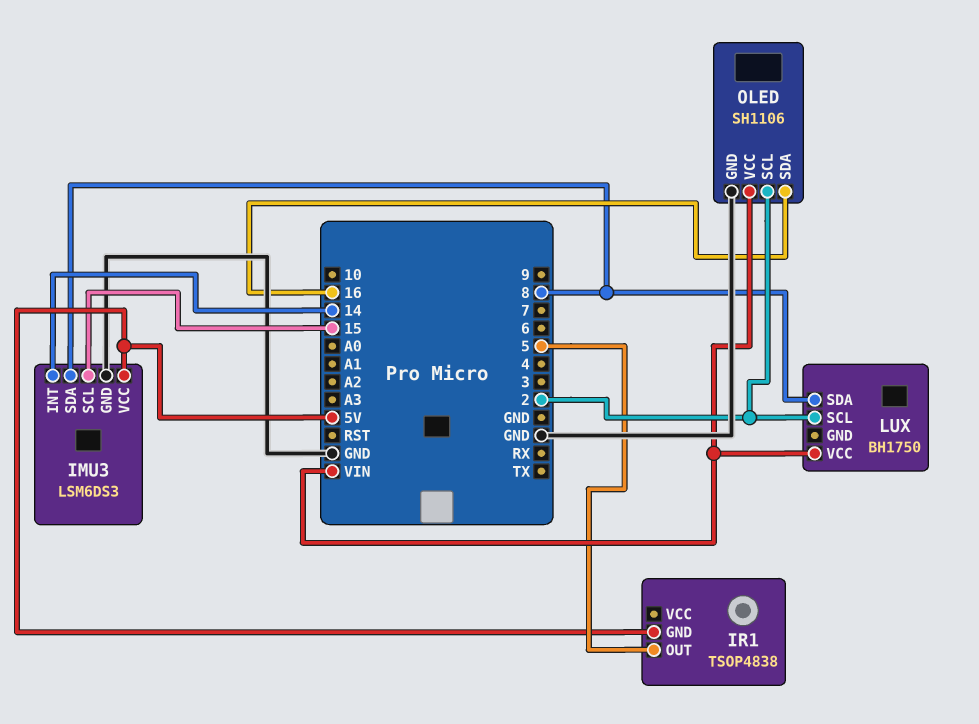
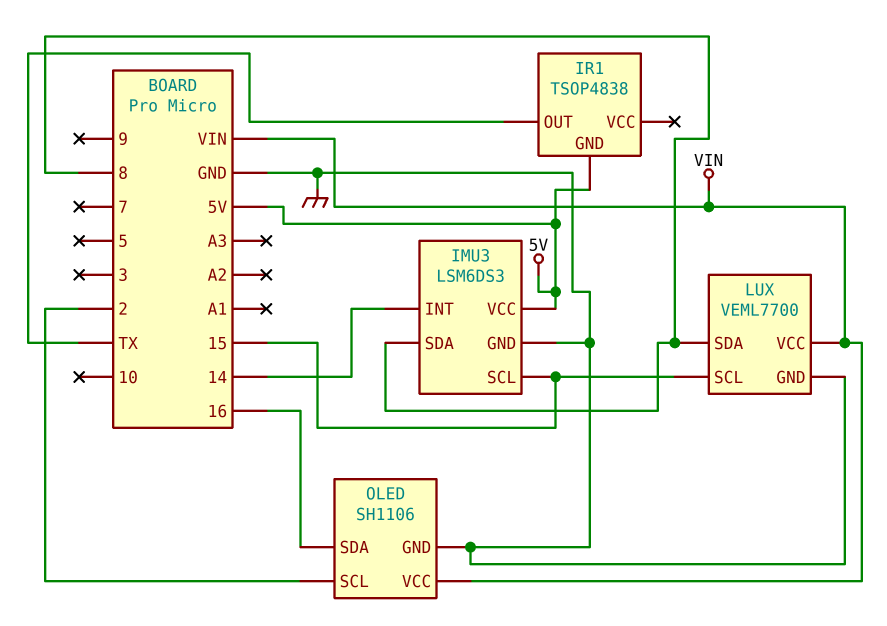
IR1 pin OUT: 5 -> TX
LUX: BH1750 -> VEML7700
LUX pin GND: none -> GND
LUX pin SCL: 2 -> 15

